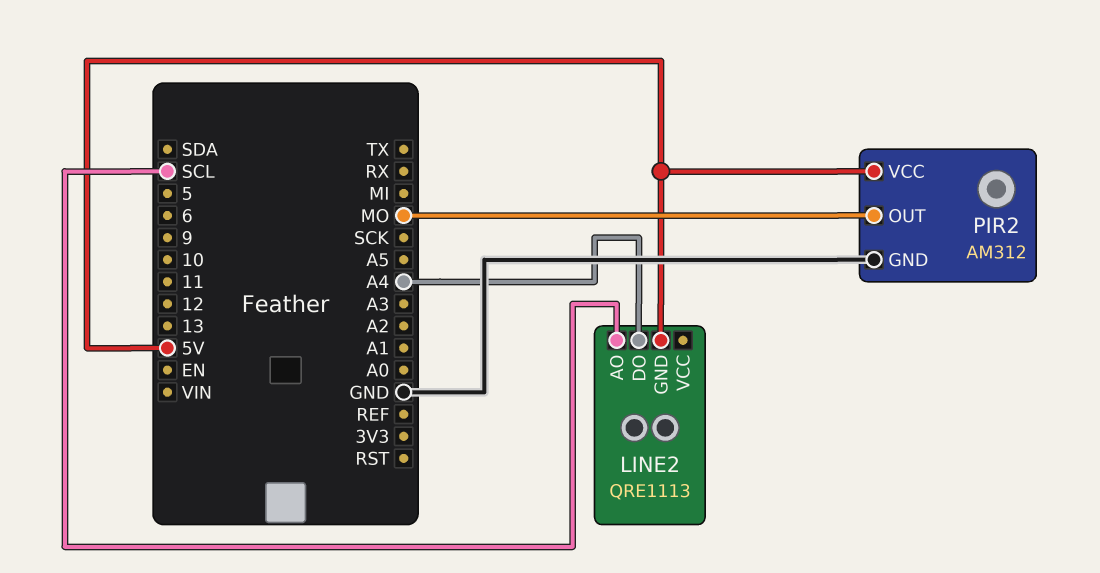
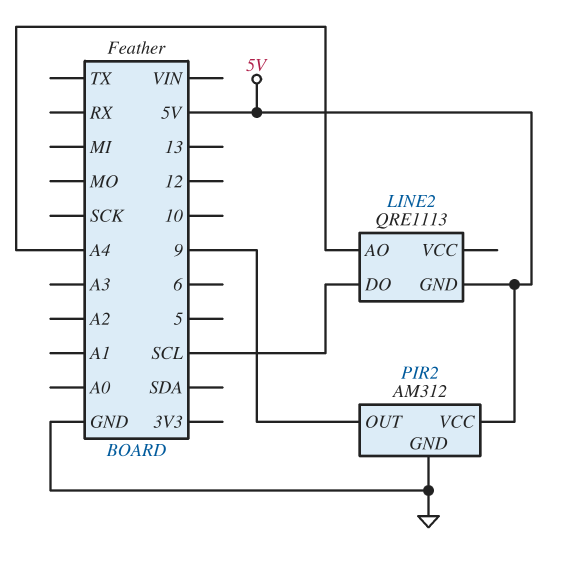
LINE2 pin AO: SCL -> A4
LINE2 pin DO: A4 -> SCL
PIR2 pin OUT: MO -> 9

